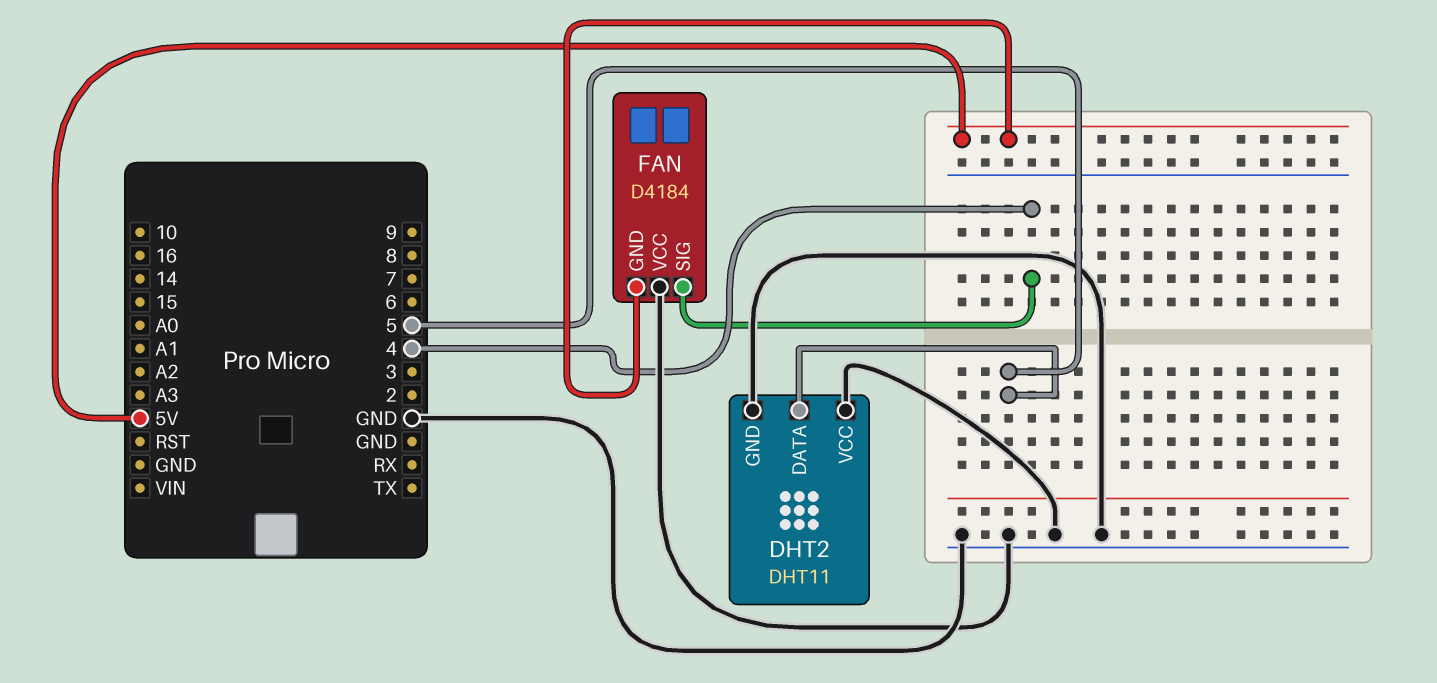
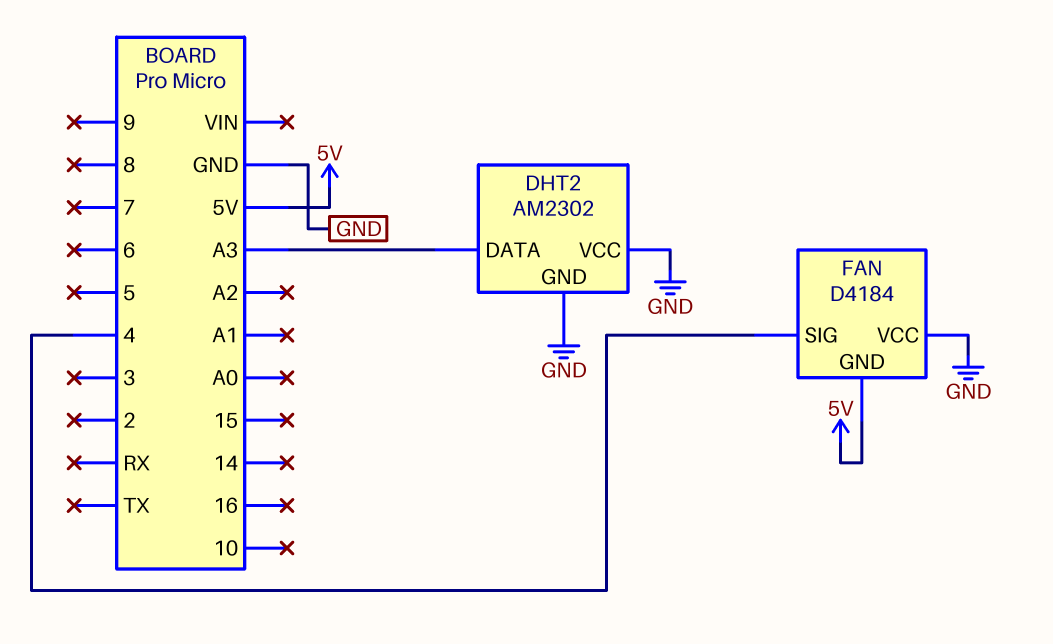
DHT2: DHT11 -> AM2302
DHT2 pin DATA: 5 -> A3

